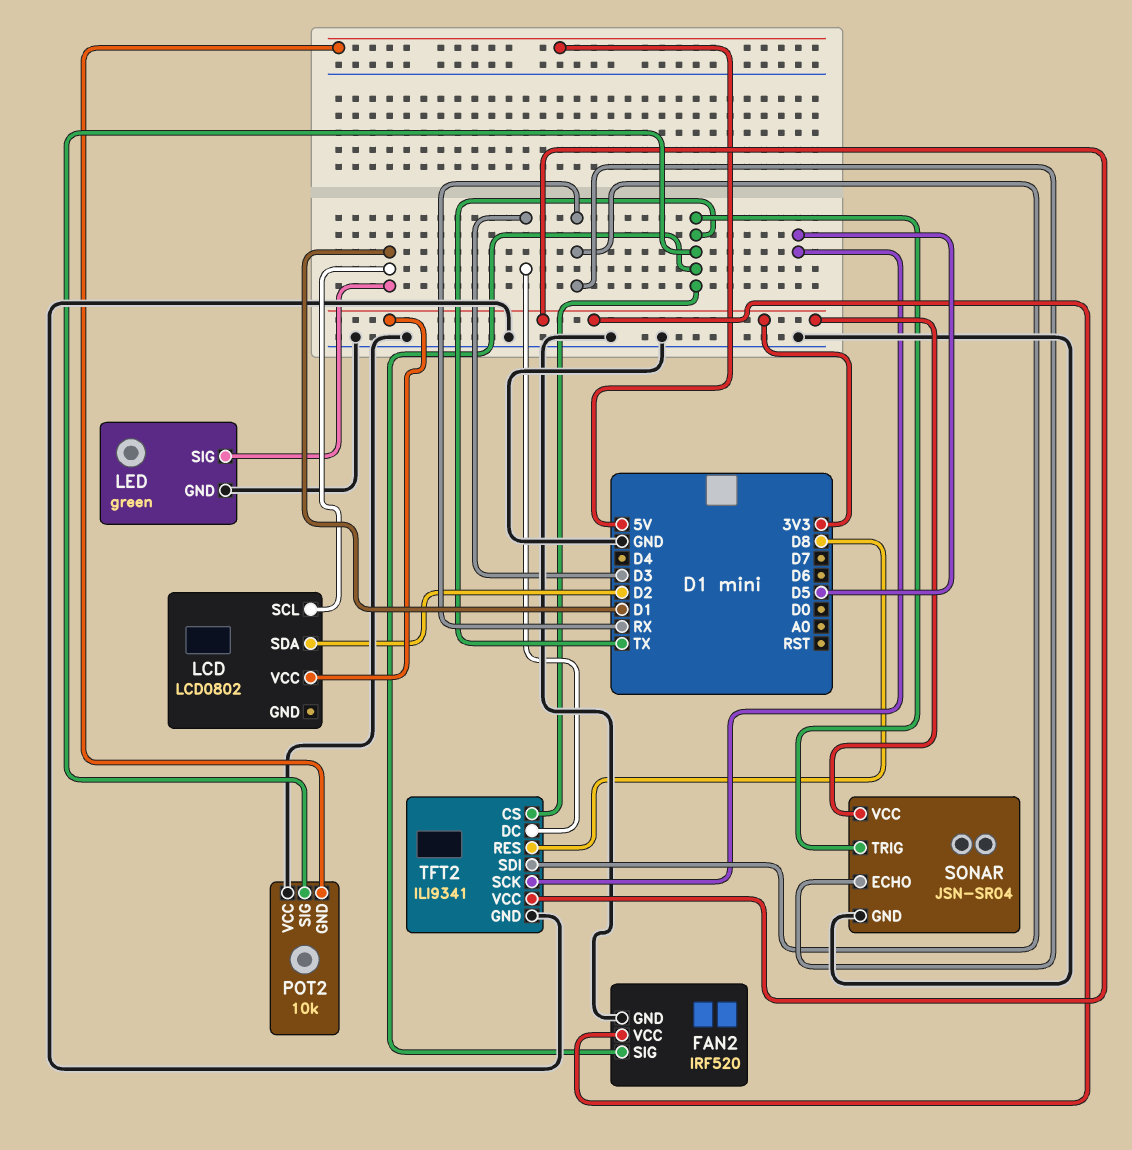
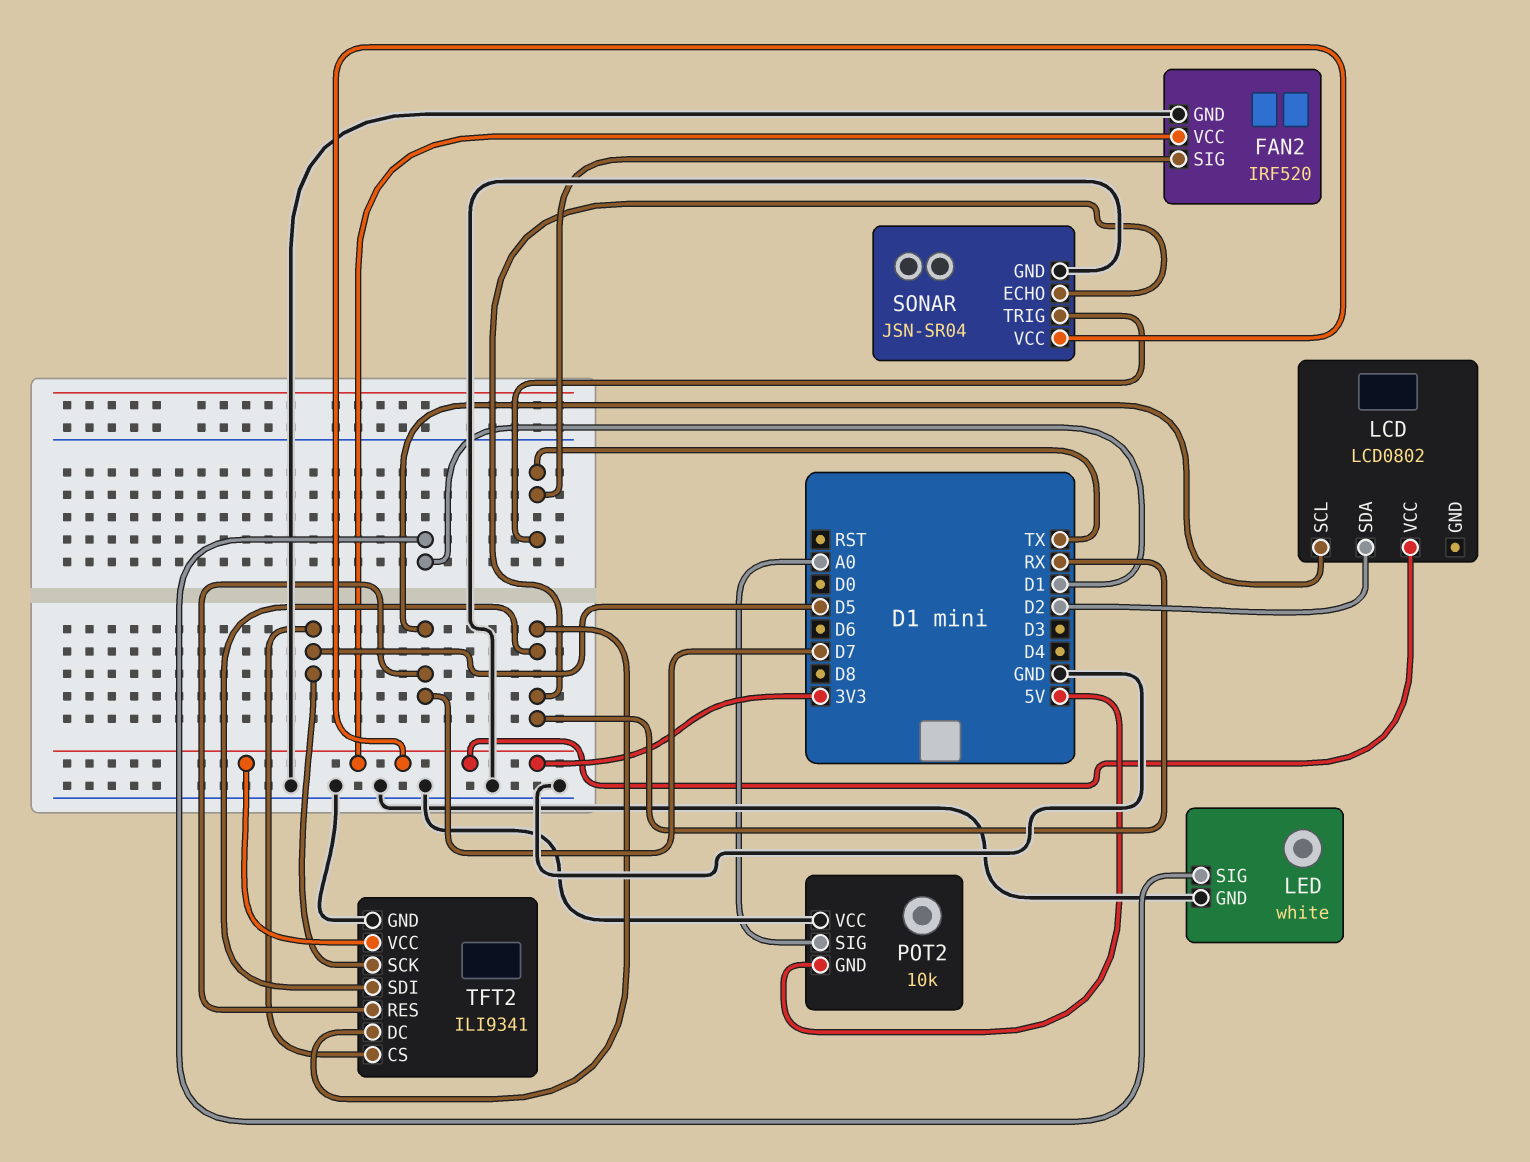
LCD pin SCL: D1 -> D7
LED: green -> white
POT2 pin SIG: TX -> A0
TFT2 pin CS: TX -> D5
TFT2 pin DC: D3 -> RX
TFT2 pin RES: D8 -> D7

